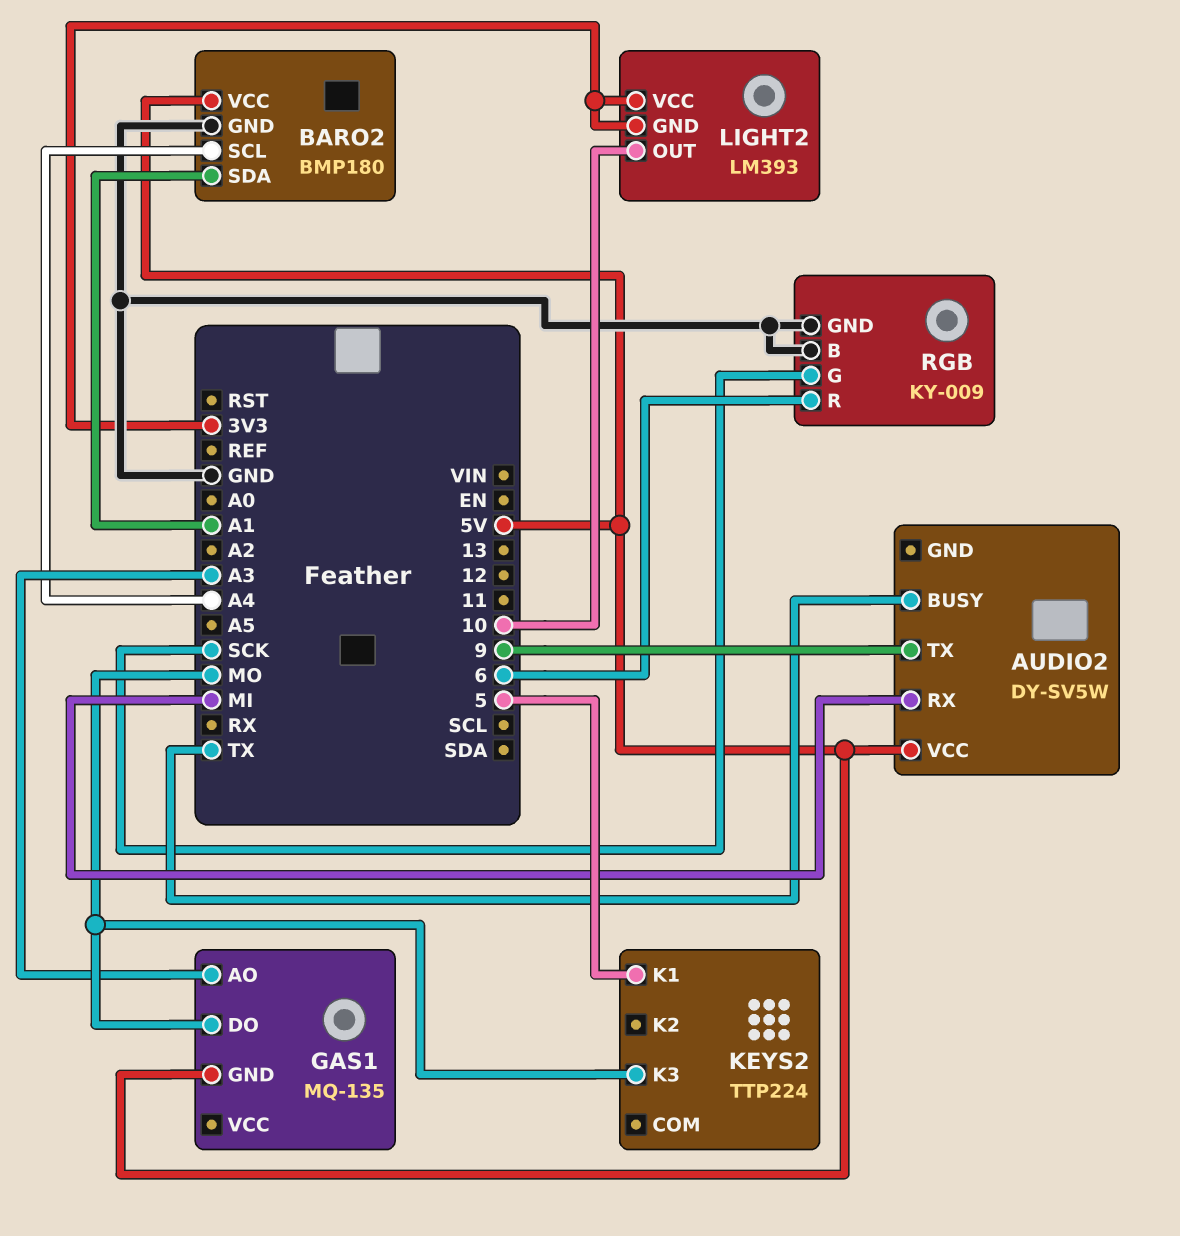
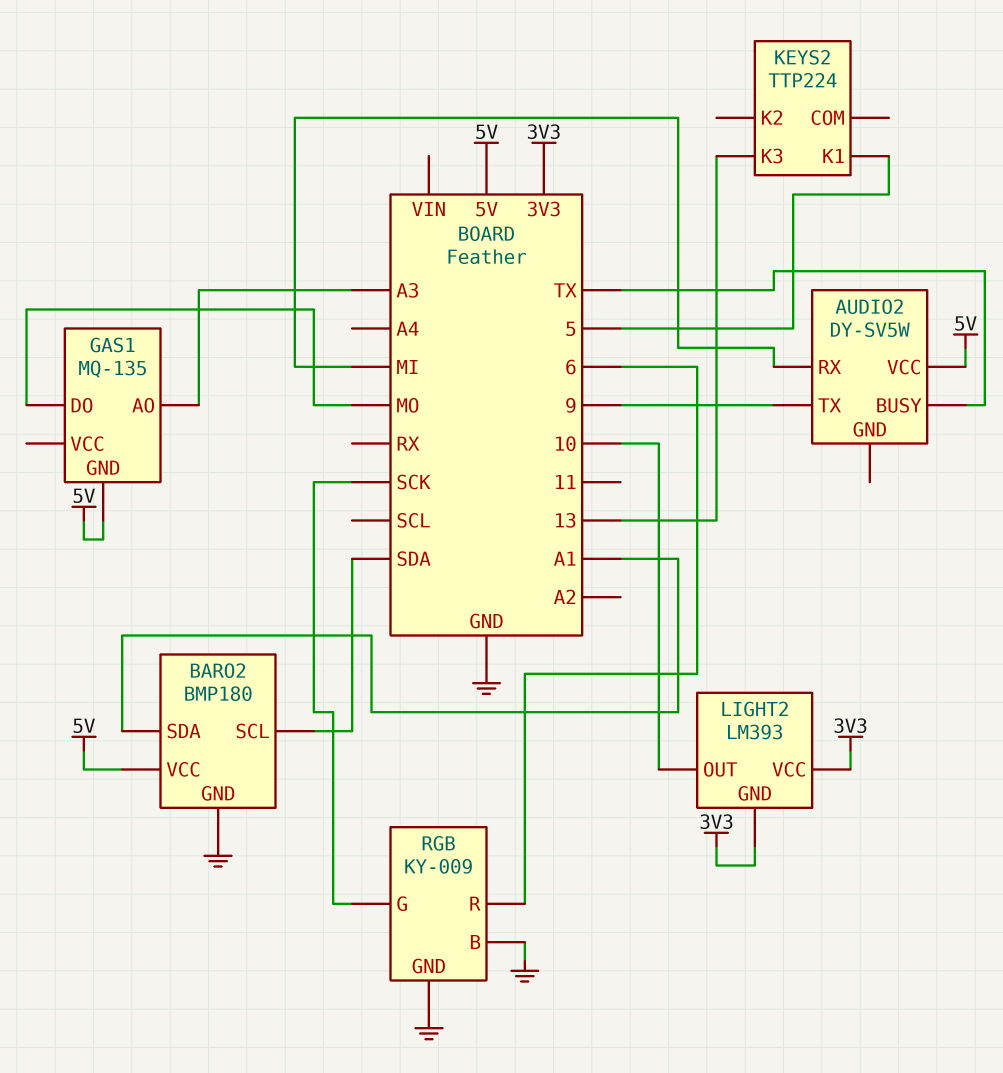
BARO2 pin SCL: A4 -> SDA
KEYS2 pin K3: MO -> 13

